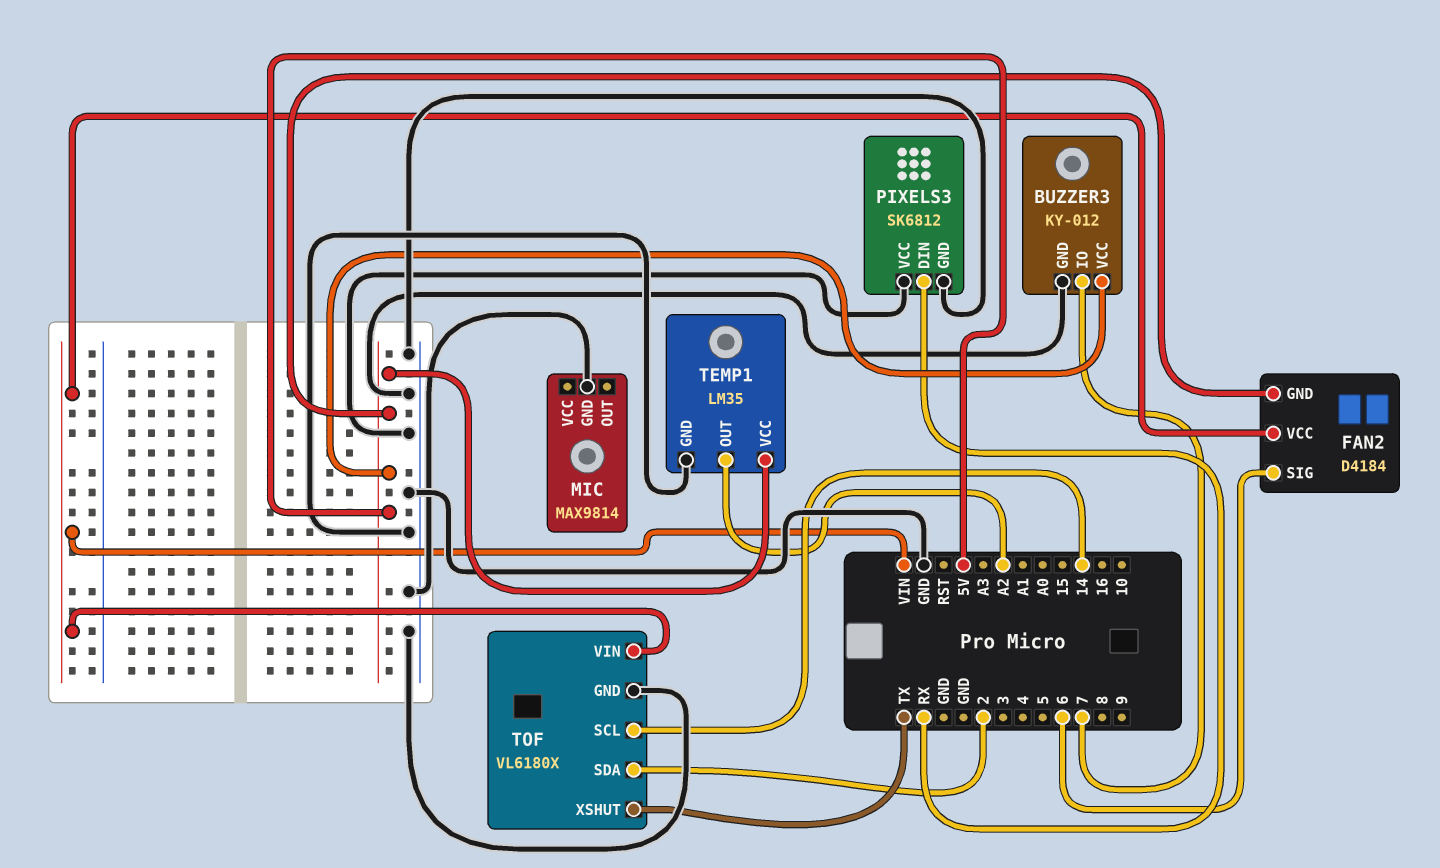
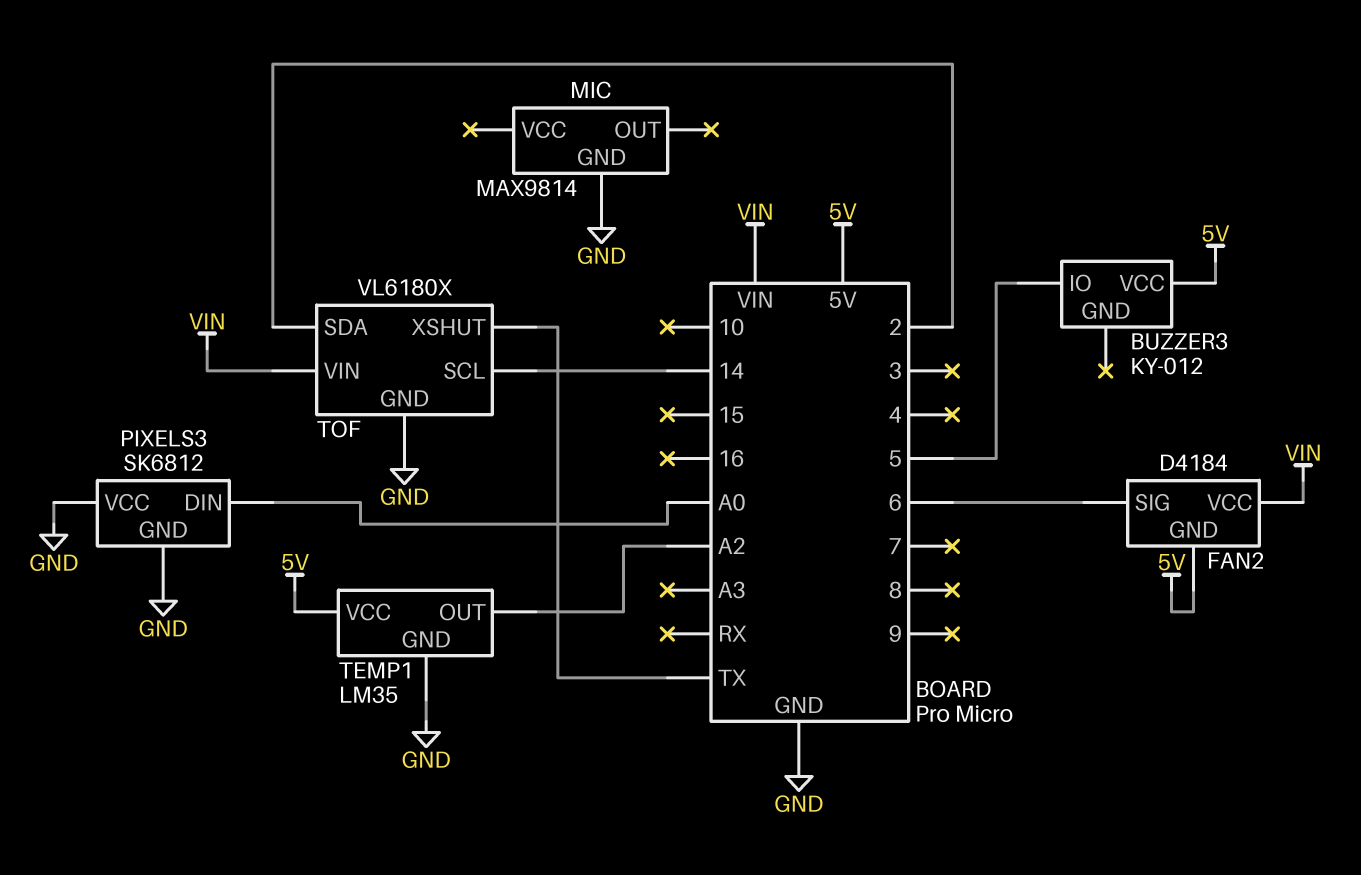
BUZZER3 pin GND: GND -> none
BUZZER3 pin IO: 7 -> 5
PIXELS3 pin DIN: RX -> A0

